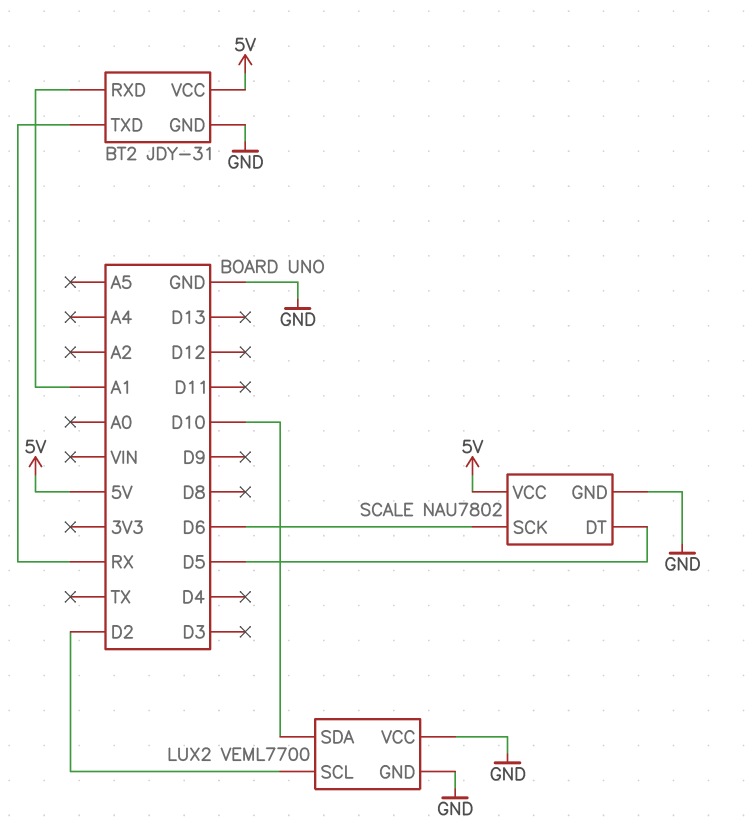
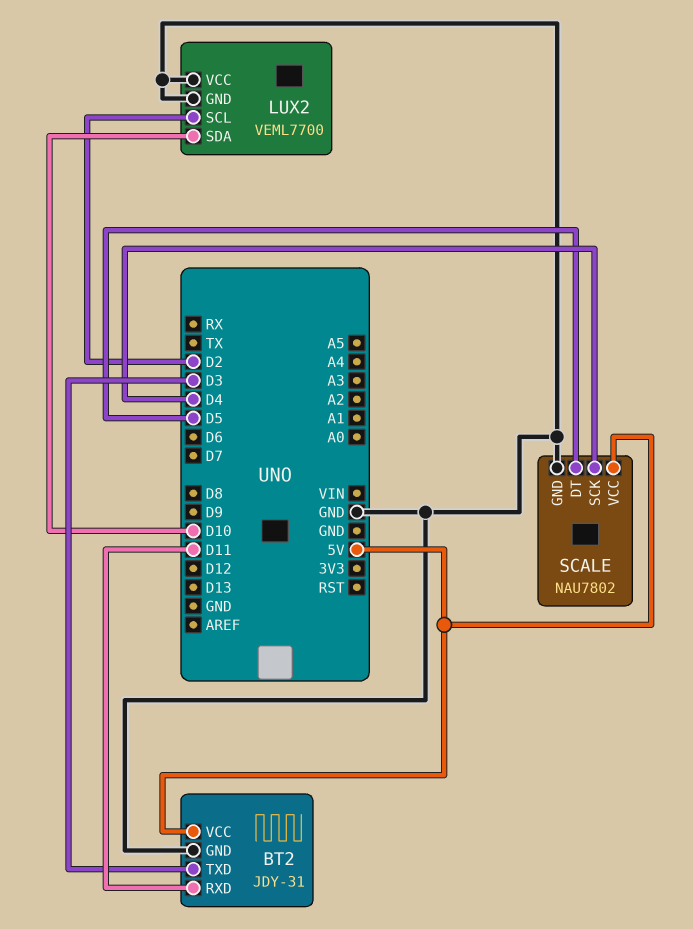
BT2 pin RXD: A1 -> D11
BT2 pin TXD: RX -> D3
SCALE pin SCK: D6 -> D4

